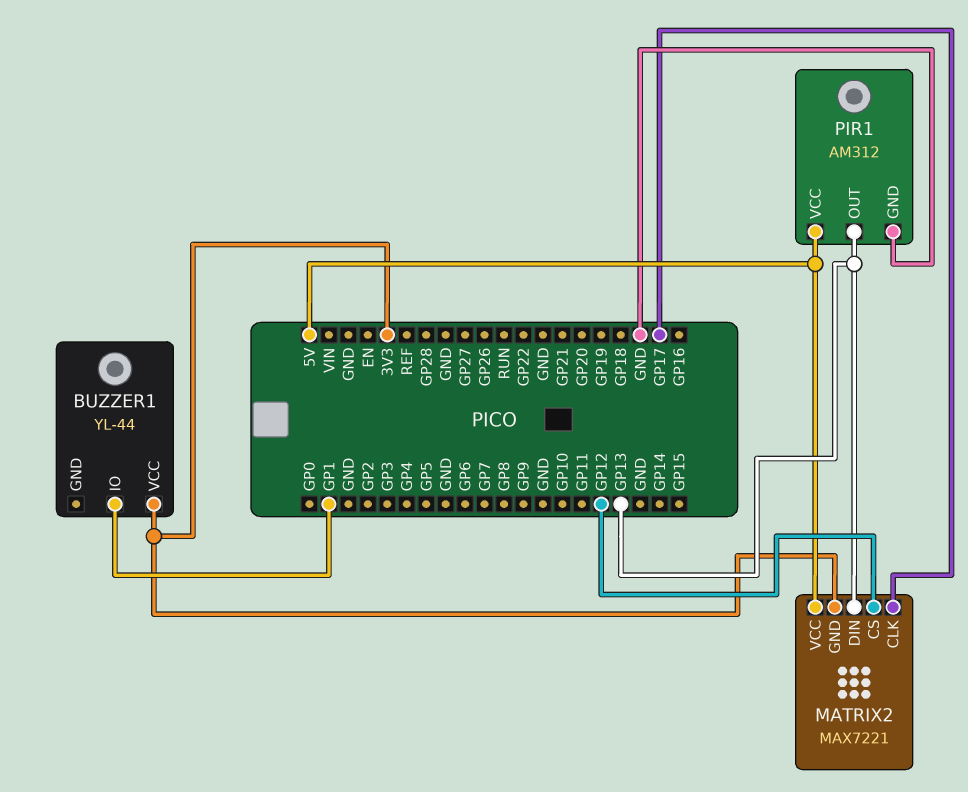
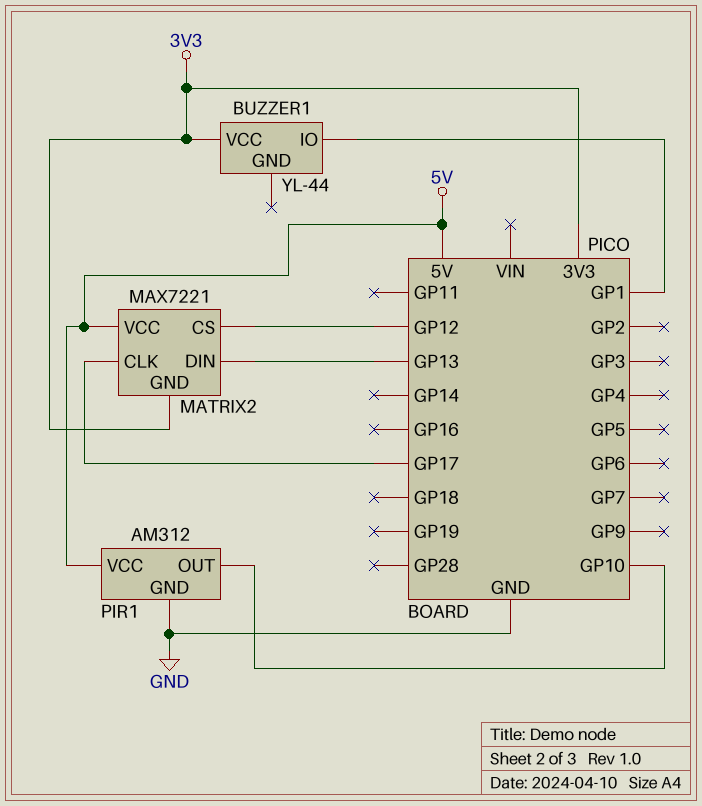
PIR1 pin OUT: GP13 -> GP10

